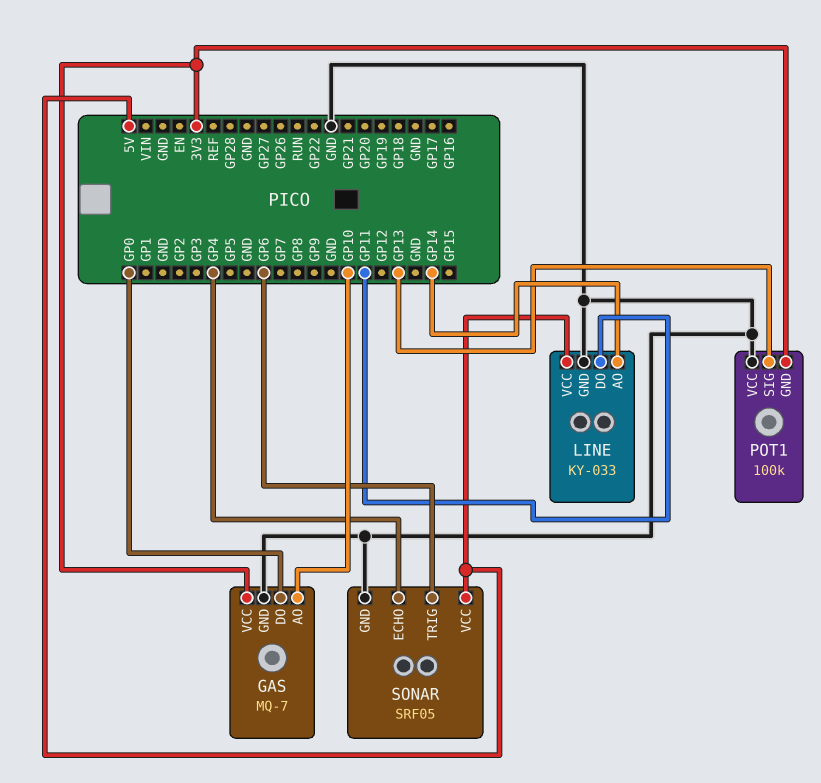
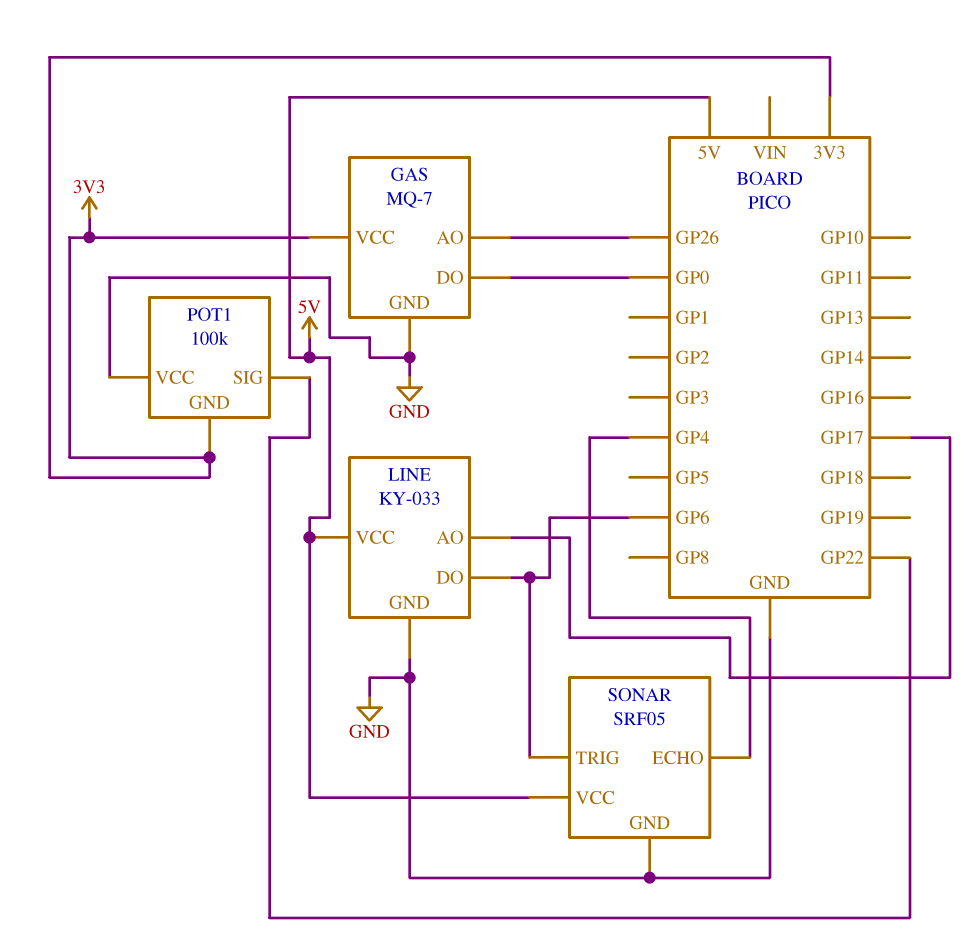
GAS pin AO: GP10 -> GP26
LINE pin AO: GP14 -> GP17
LINE pin DO: GP11 -> GP6
POT1 pin SIG: GP13 -> GP22

